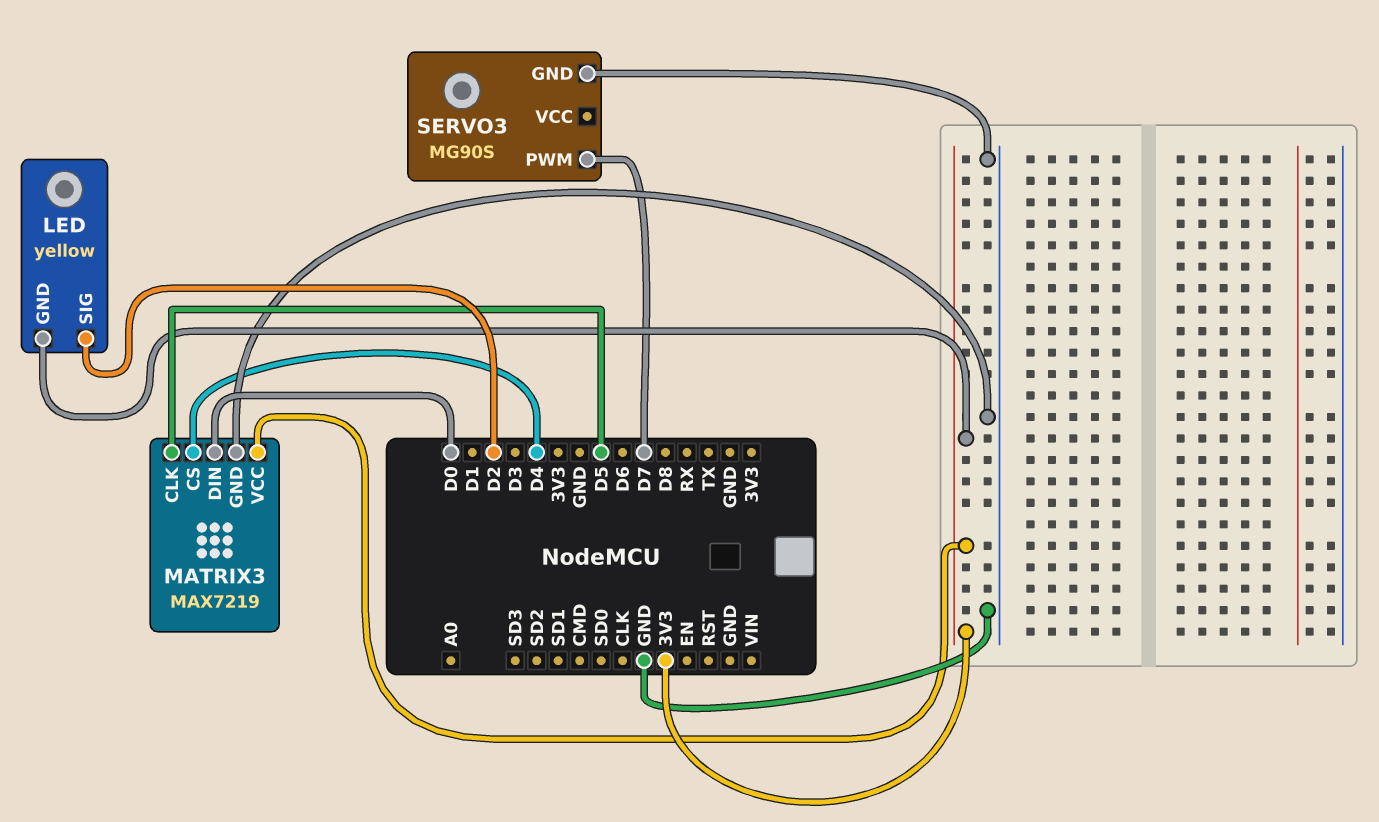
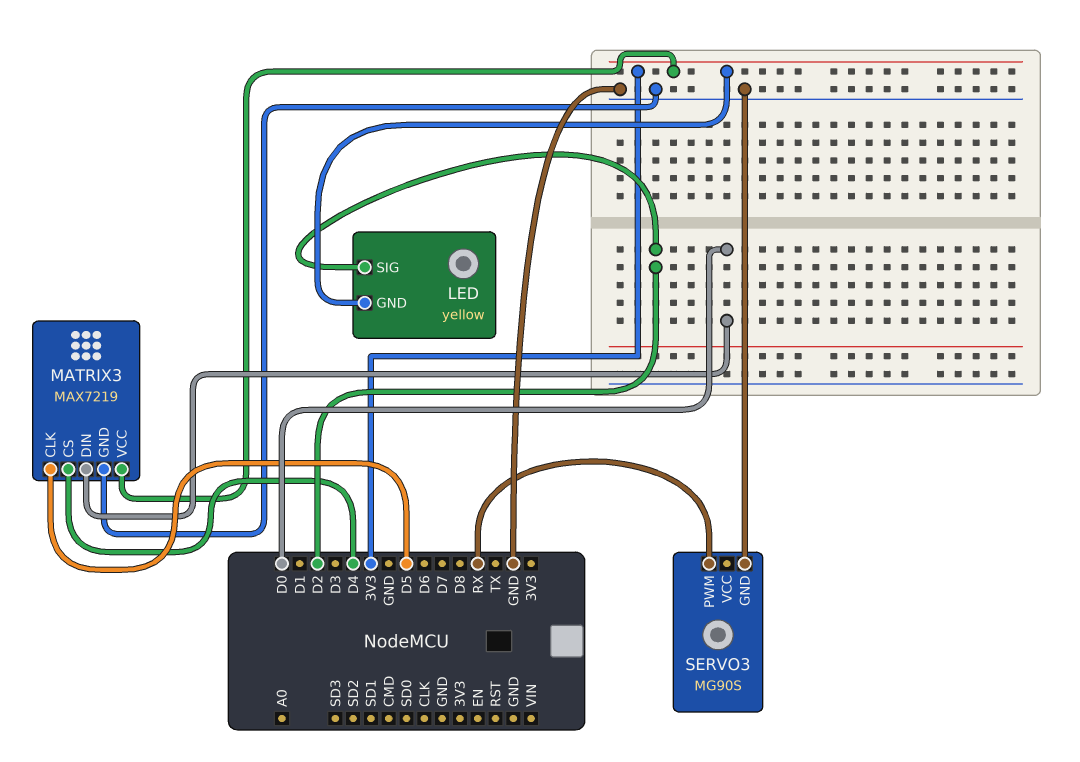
SERVO3 pin PWM: D7 -> RX

